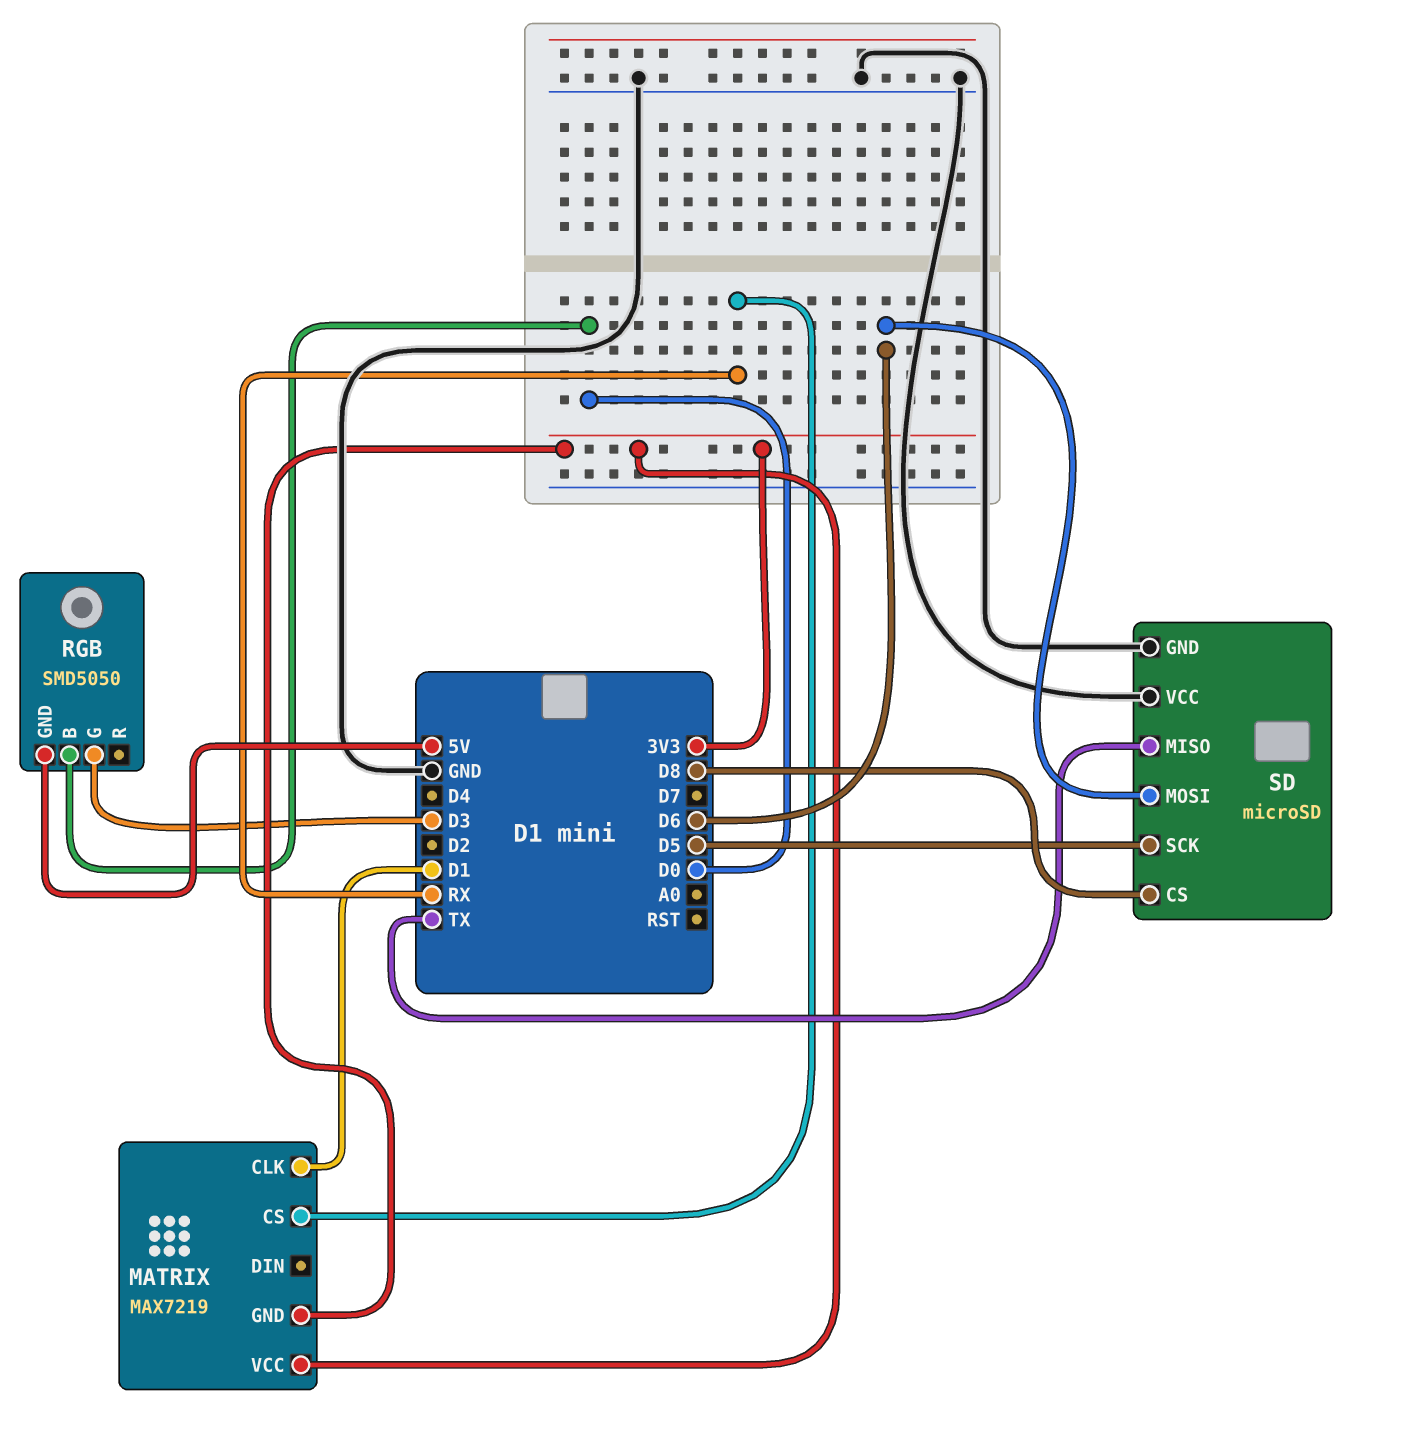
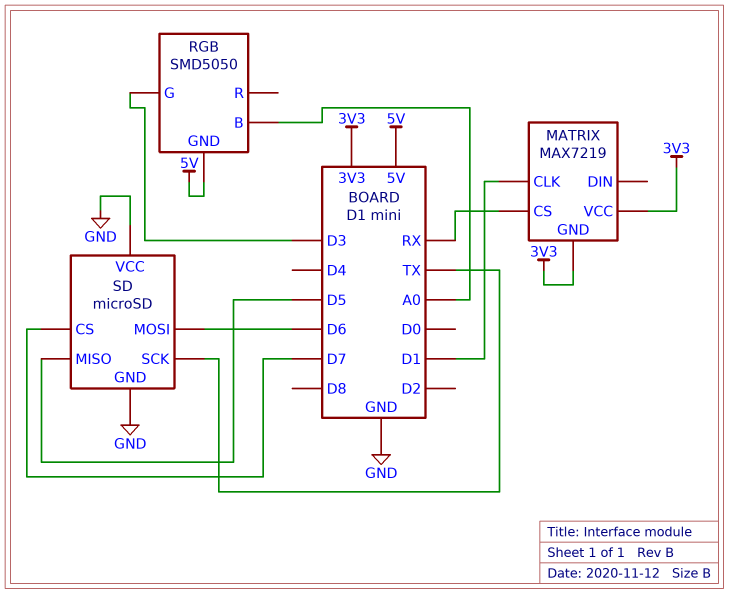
RGB pin B: D0 -> A0
SD pin CS: D8 -> D7
SD pin MISO: TX -> D5
SD pin SCK: D5 -> TX

